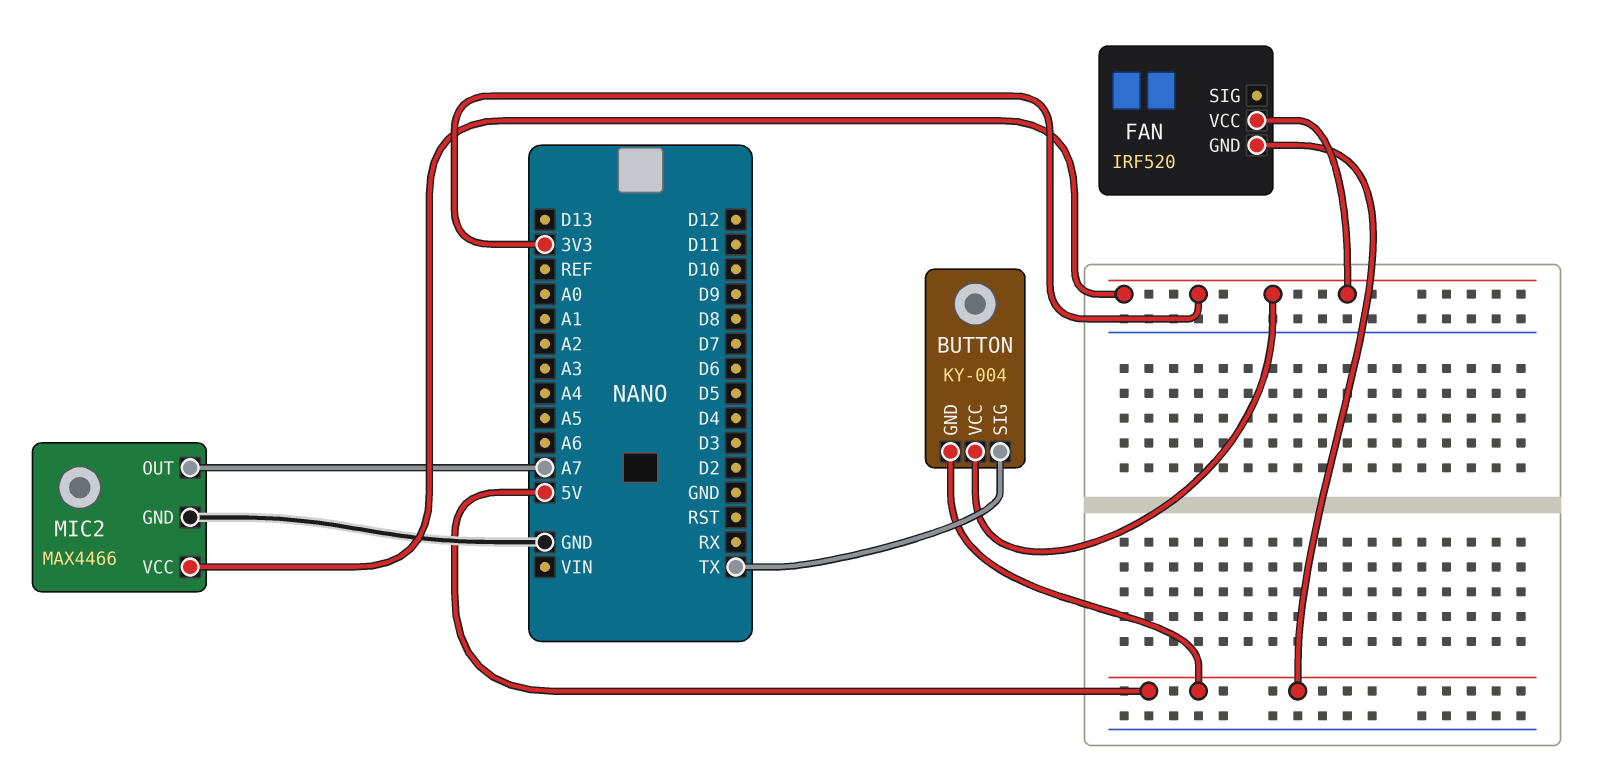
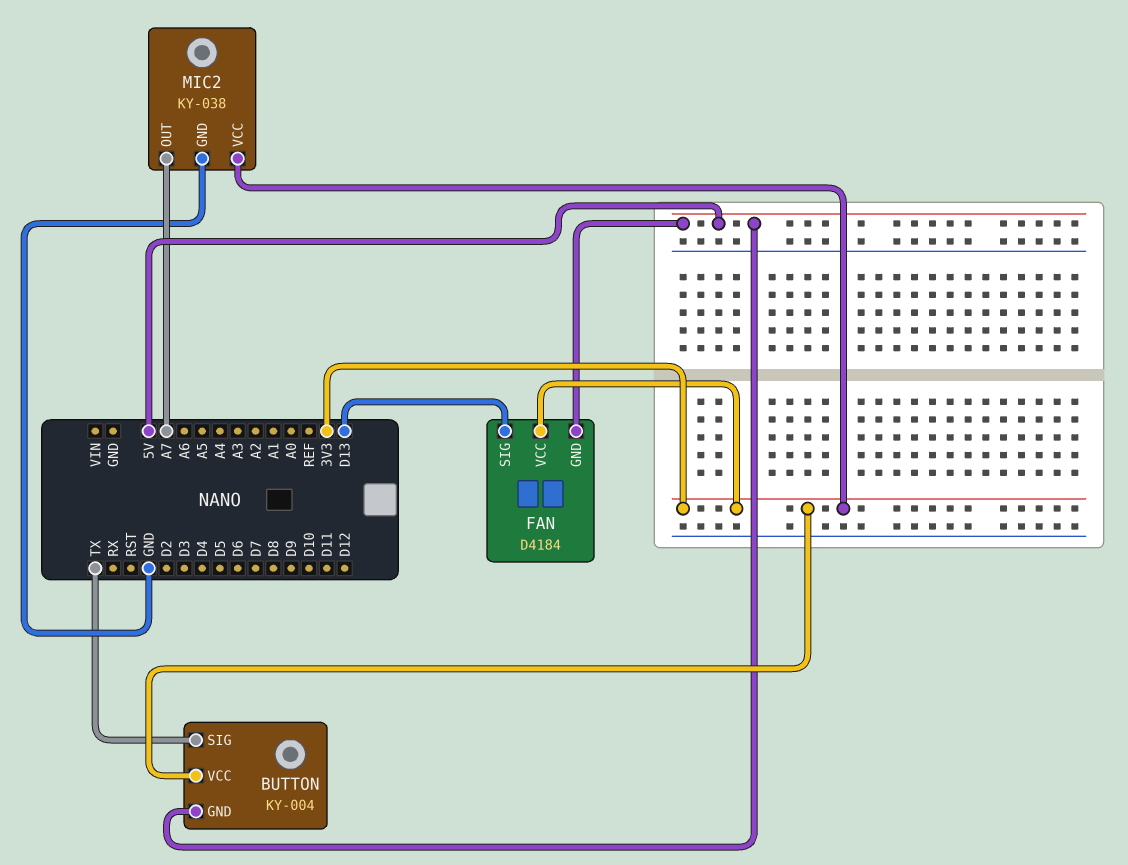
FAN: IRF520 -> D4184
FAN pin SIG: none -> D13
MIC2: MAX4466 -> KY-038

